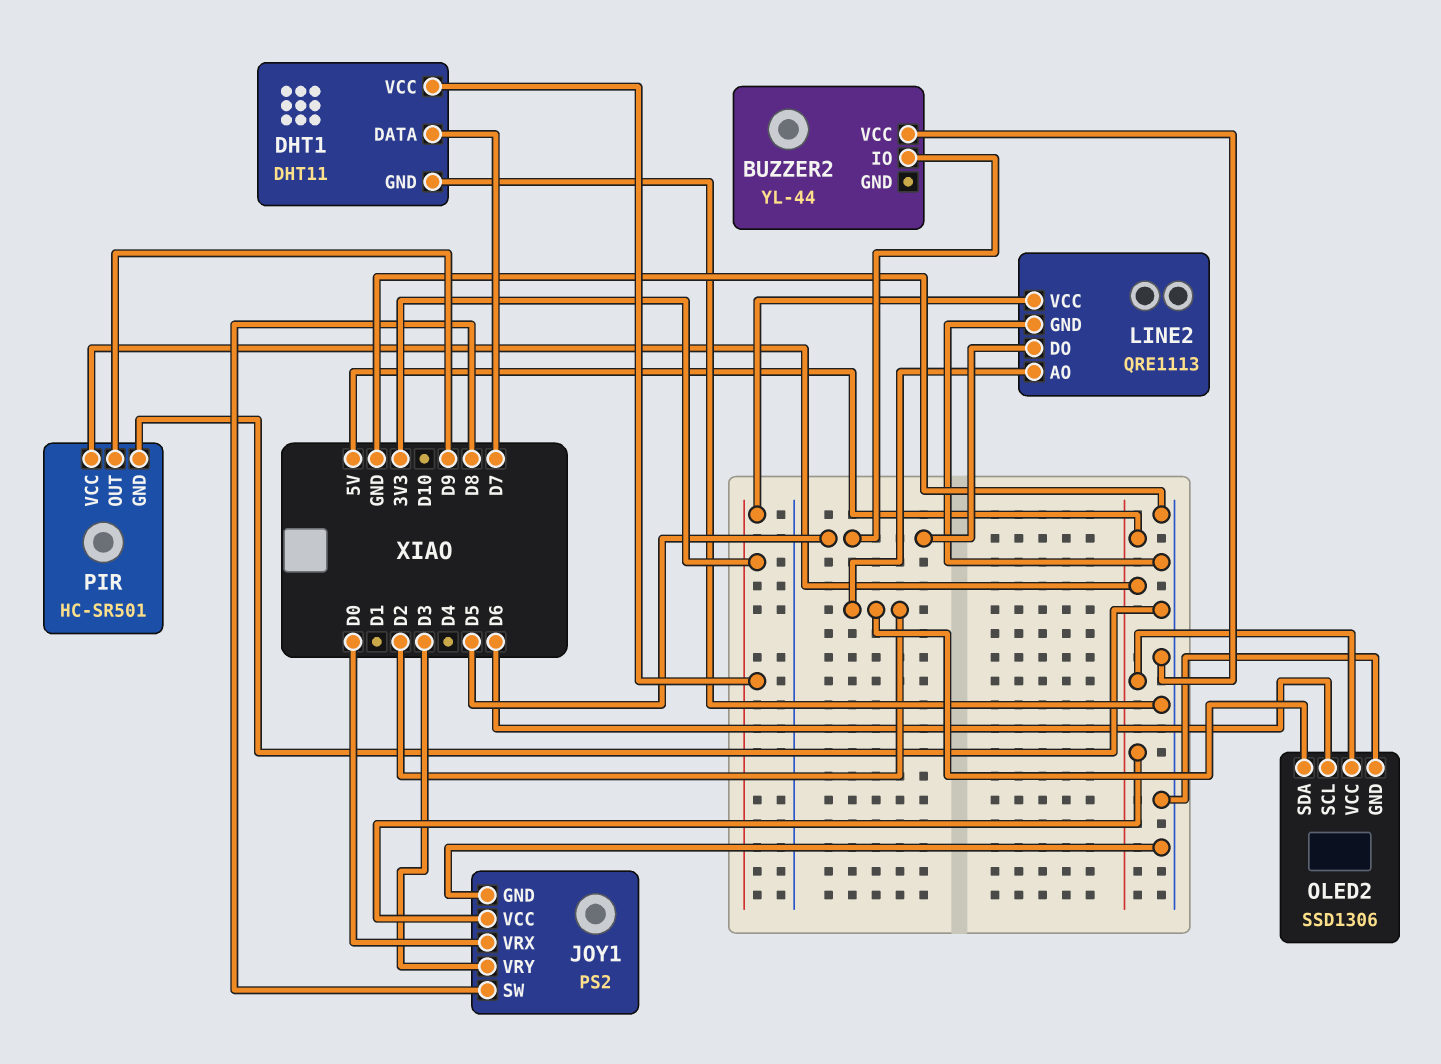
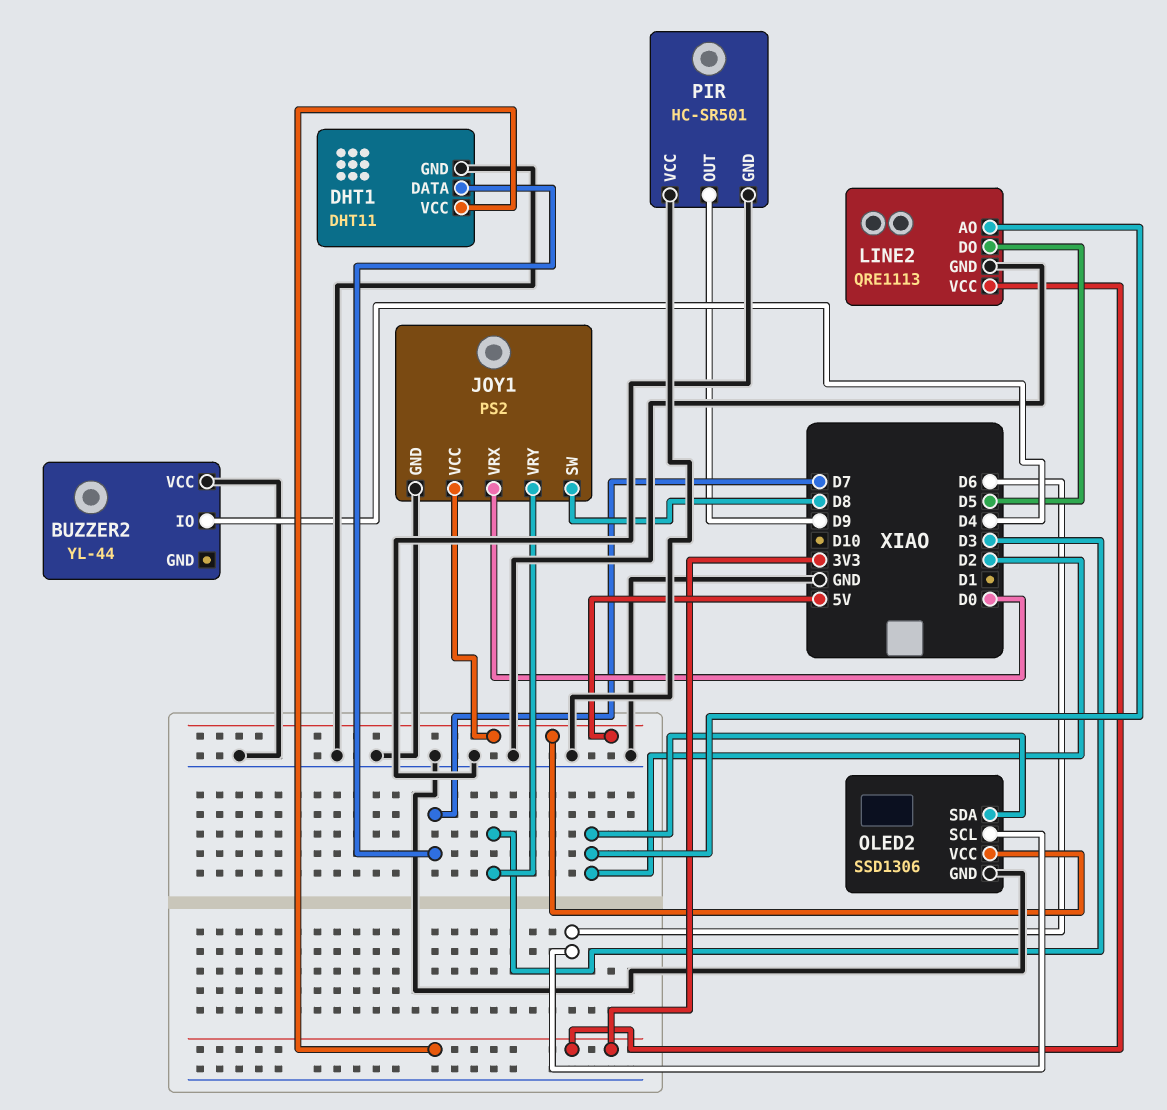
BUZZER2 pin IO: D5 -> D4
PIR pin VCC: 5V -> GND

